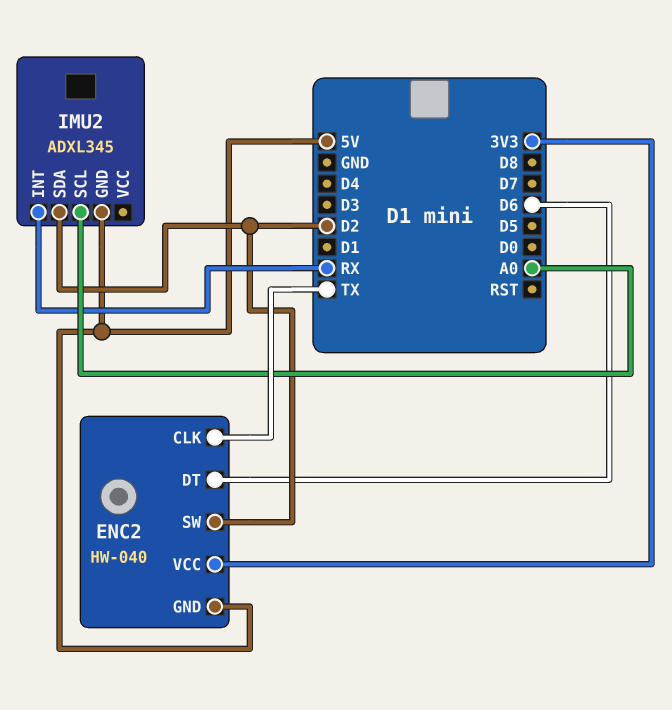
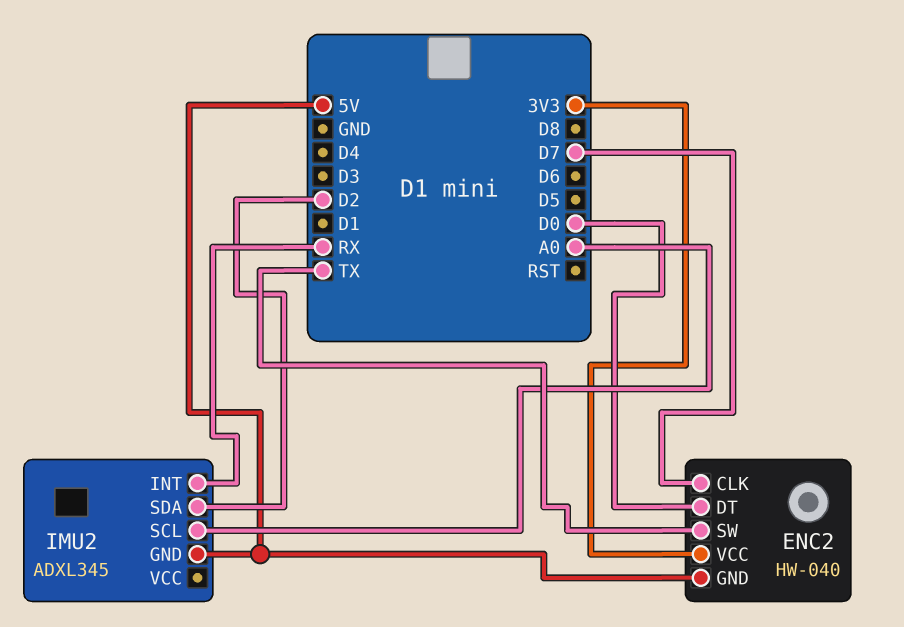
ENC2 pin CLK: TX -> D7
ENC2 pin DT: D6 -> D0
ENC2 pin SW: D2 -> TX

